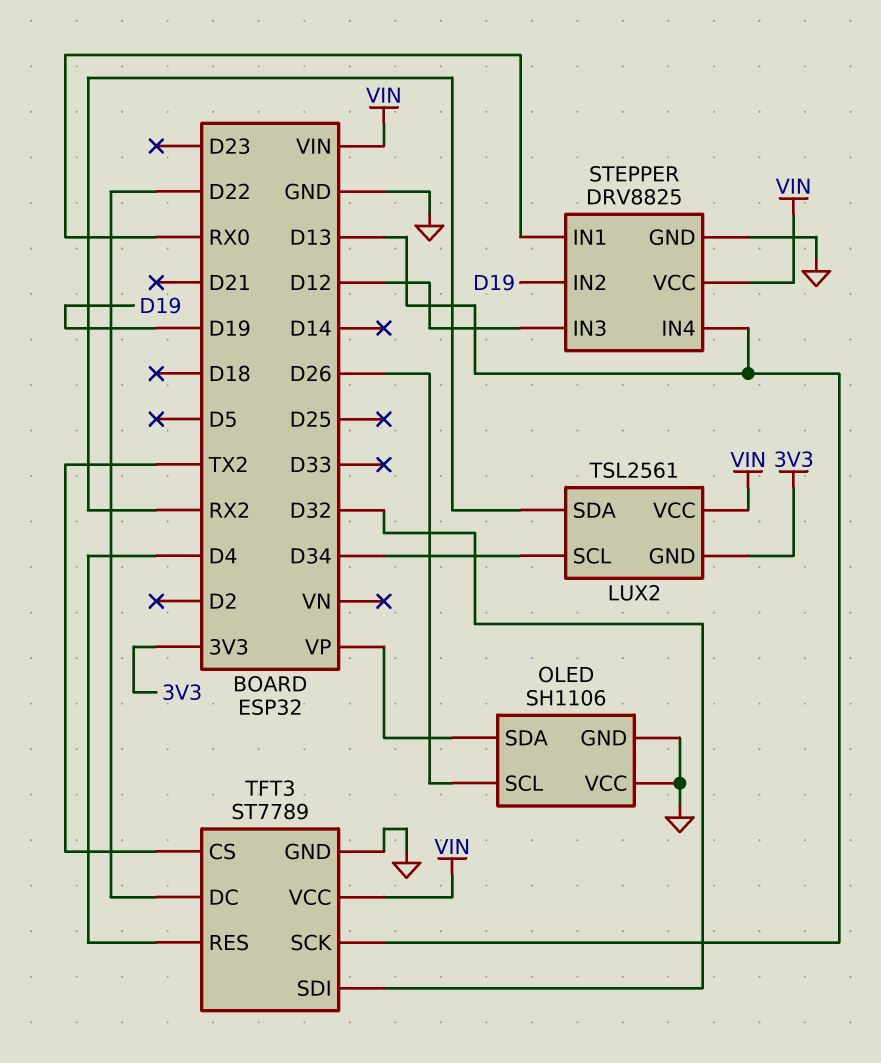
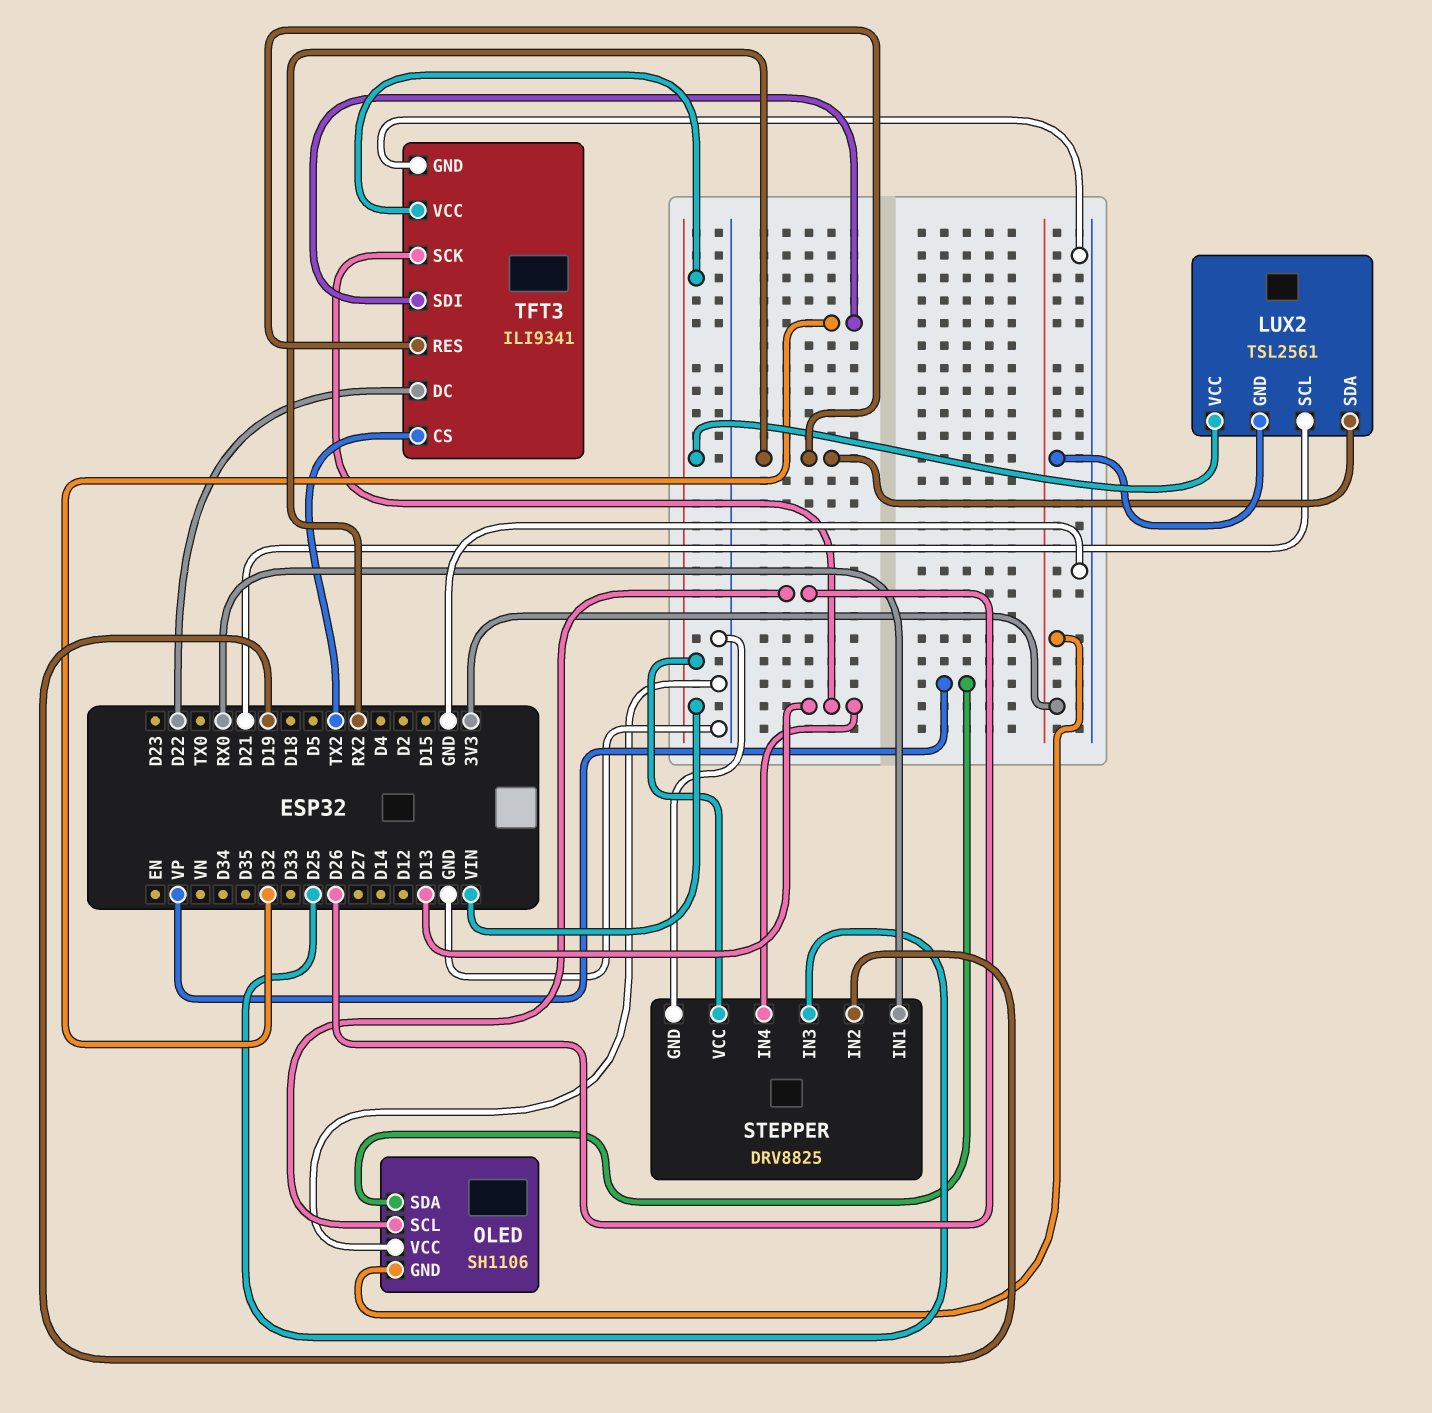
LUX2 pin SCL: D34 -> D21
OLED pin GND: GND -> 3V3
STEPPER pin IN3: D12 -> D25
TFT3: ST7789 -> ILI9341
TFT3 pin RES: D4 -> RX2

